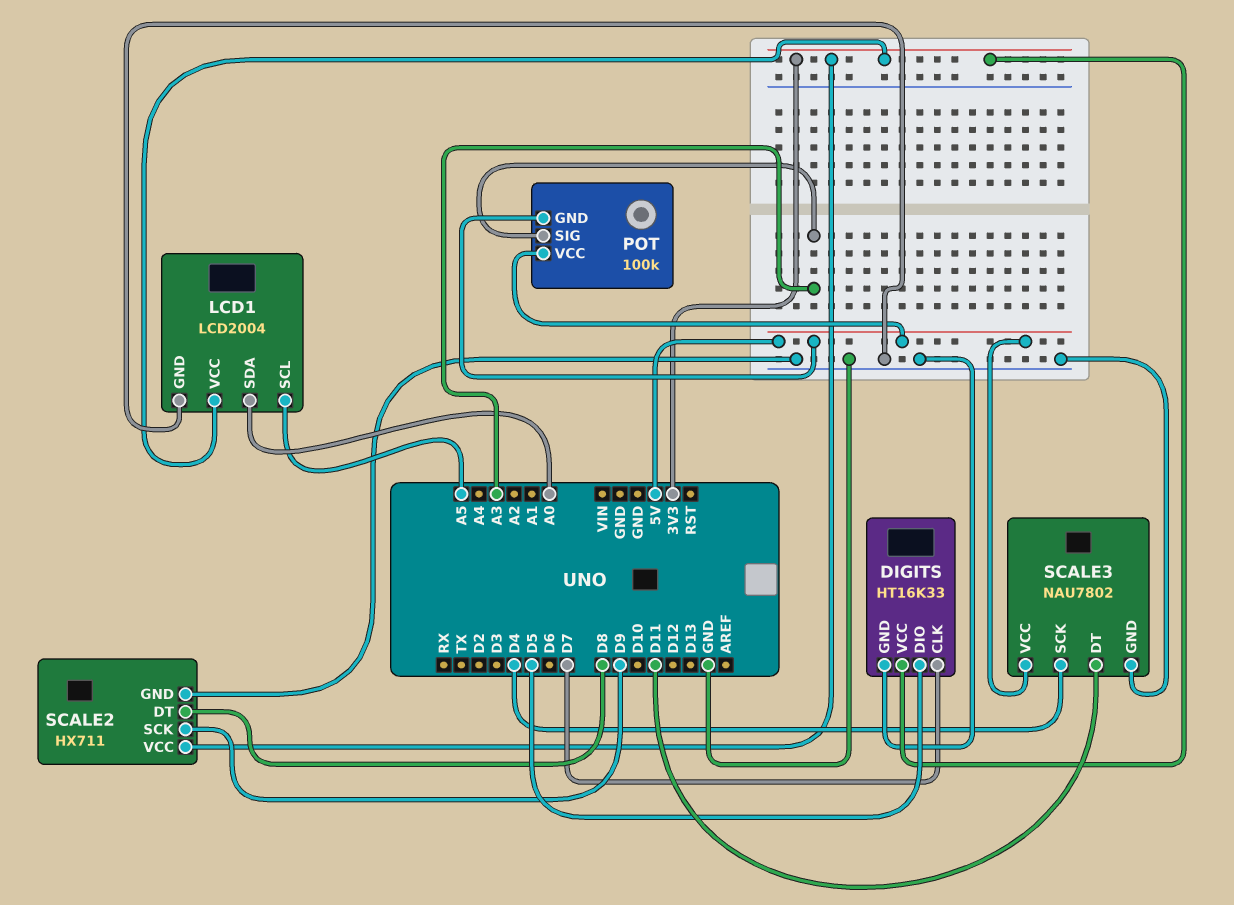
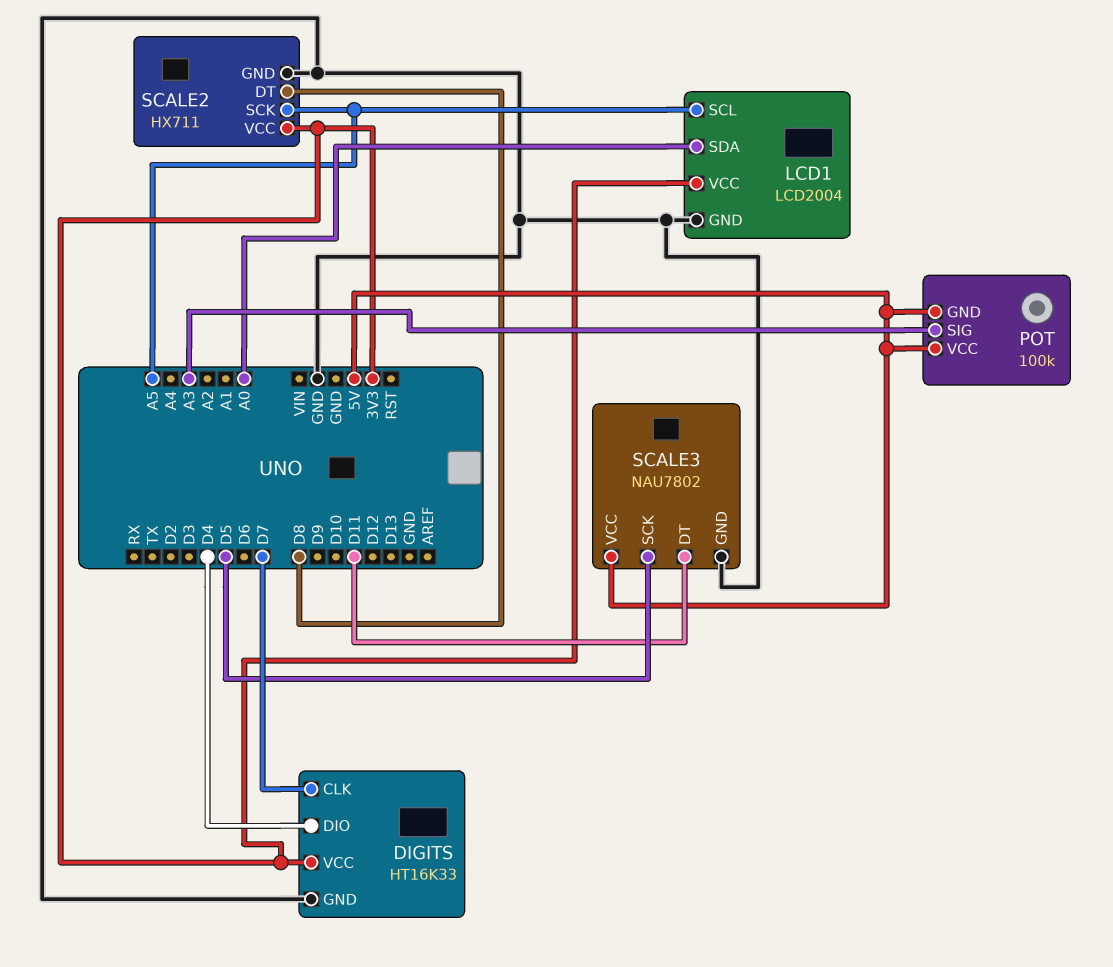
DIGITS pin DIO: D5 -> D4
SCALE2 pin SCK: D9 -> A5
SCALE3 pin SCK: D4 -> D5

